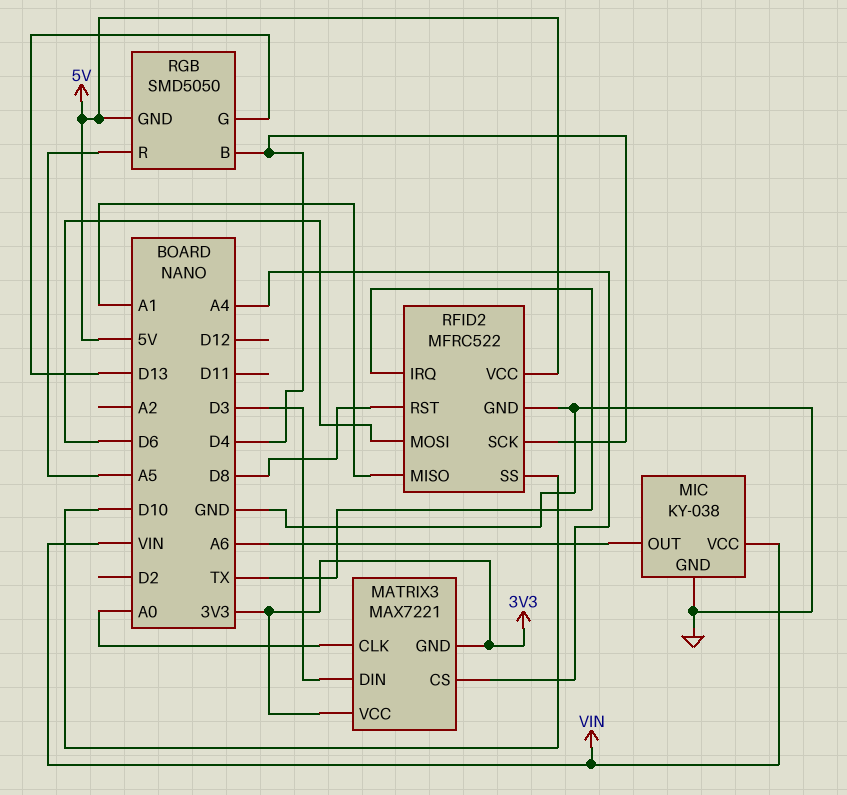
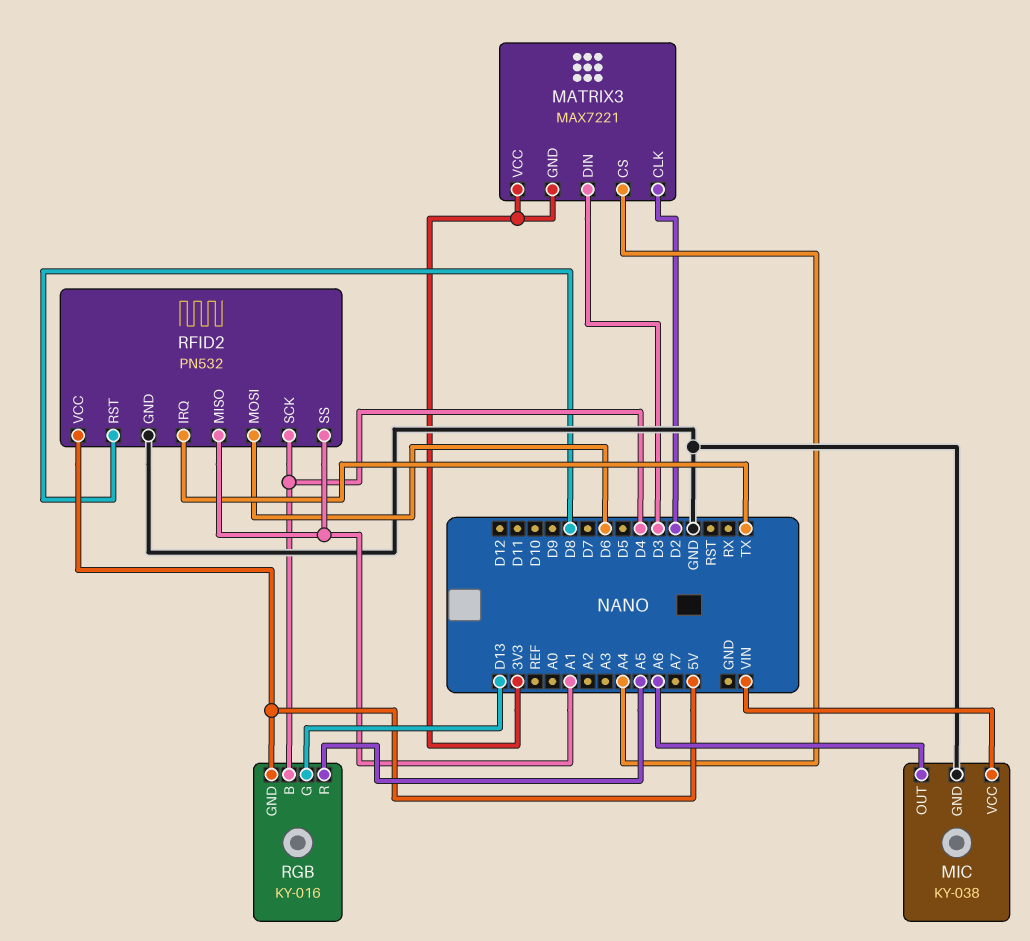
MATRIX3 pin CLK: A0 -> D2
RFID2: MFRC522 -> PN532
RFID2 pin SS: D10 -> A1
RGB: SMD5050 -> KY-016

